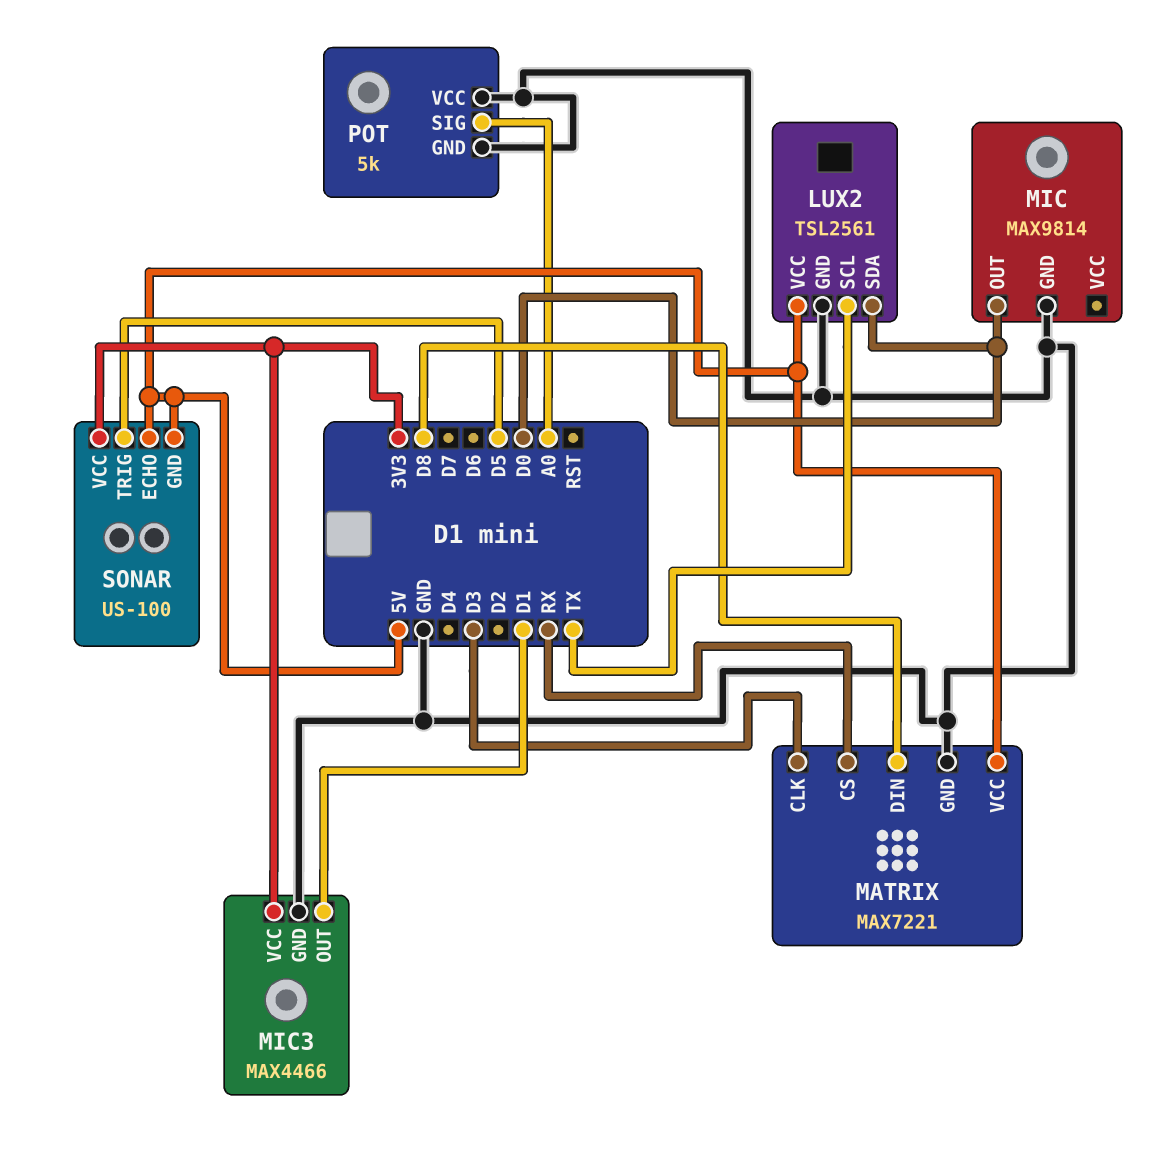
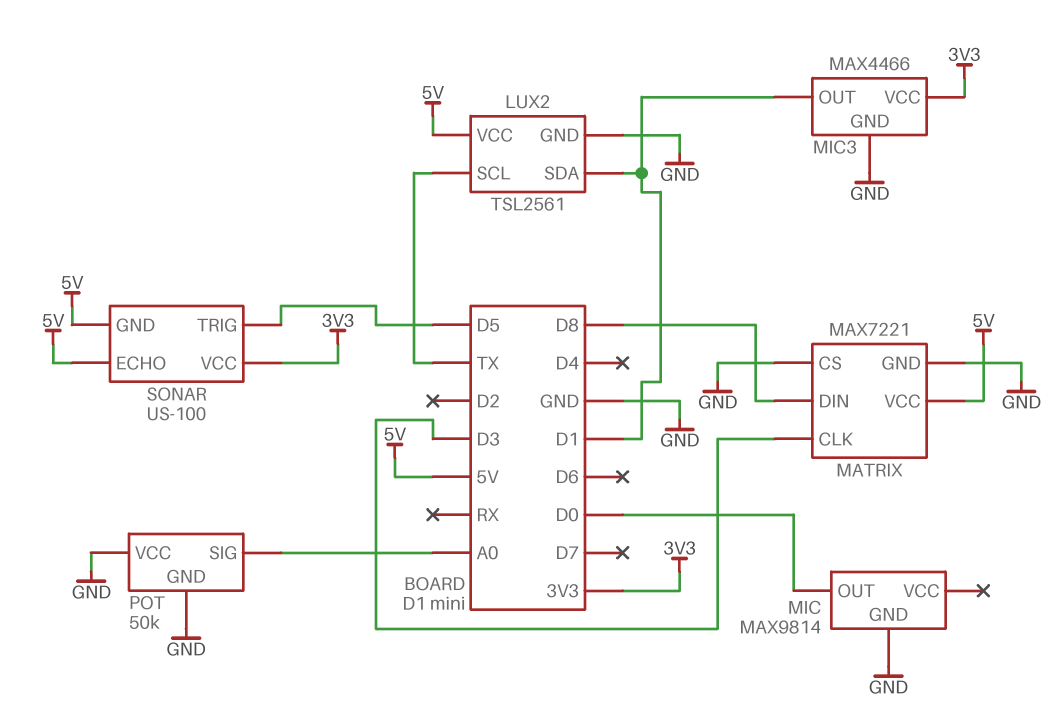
LUX2 pin SDA: D0 -> D1
MATRIX pin CS: RX -> GND
POT: 5k -> 50k

